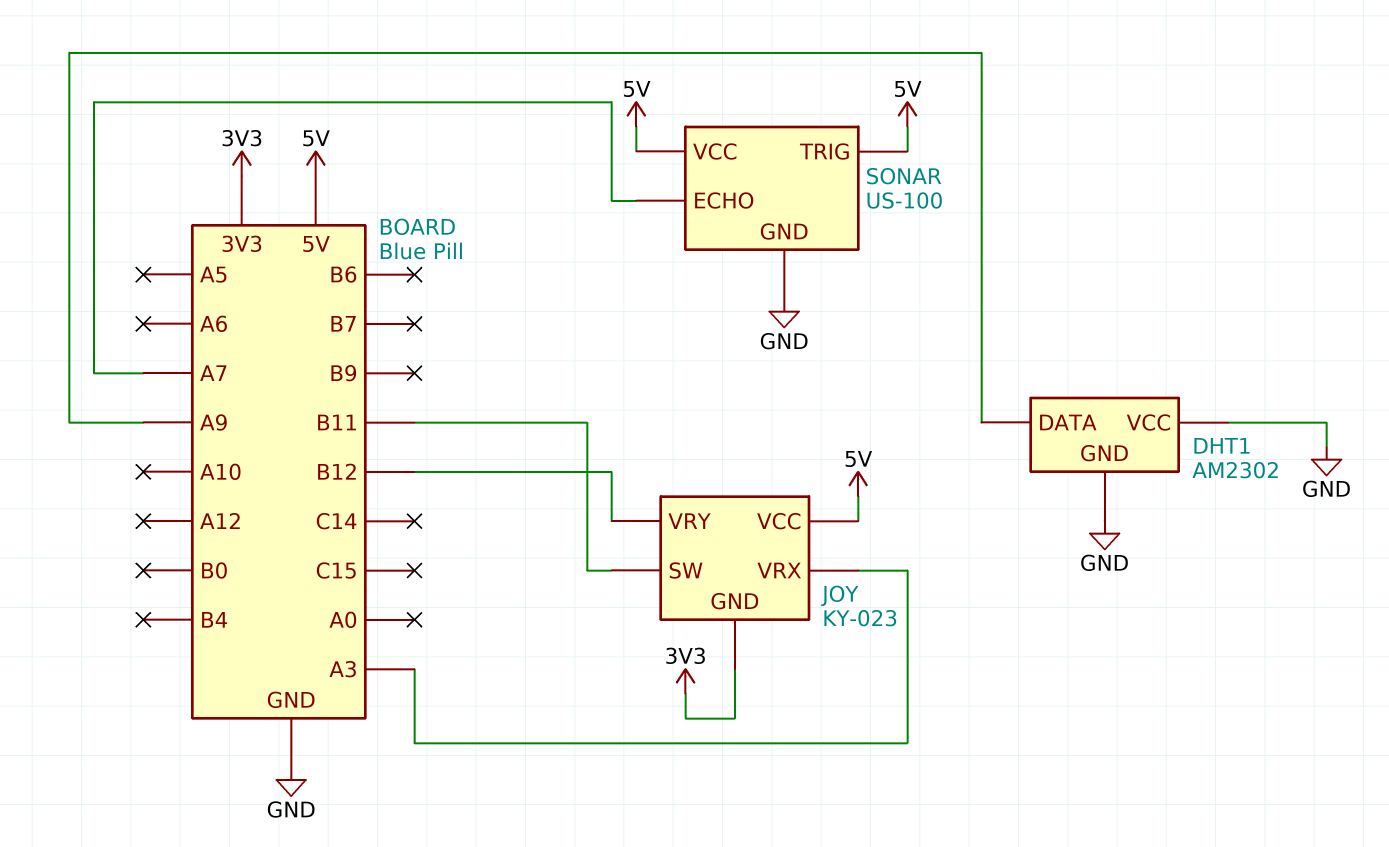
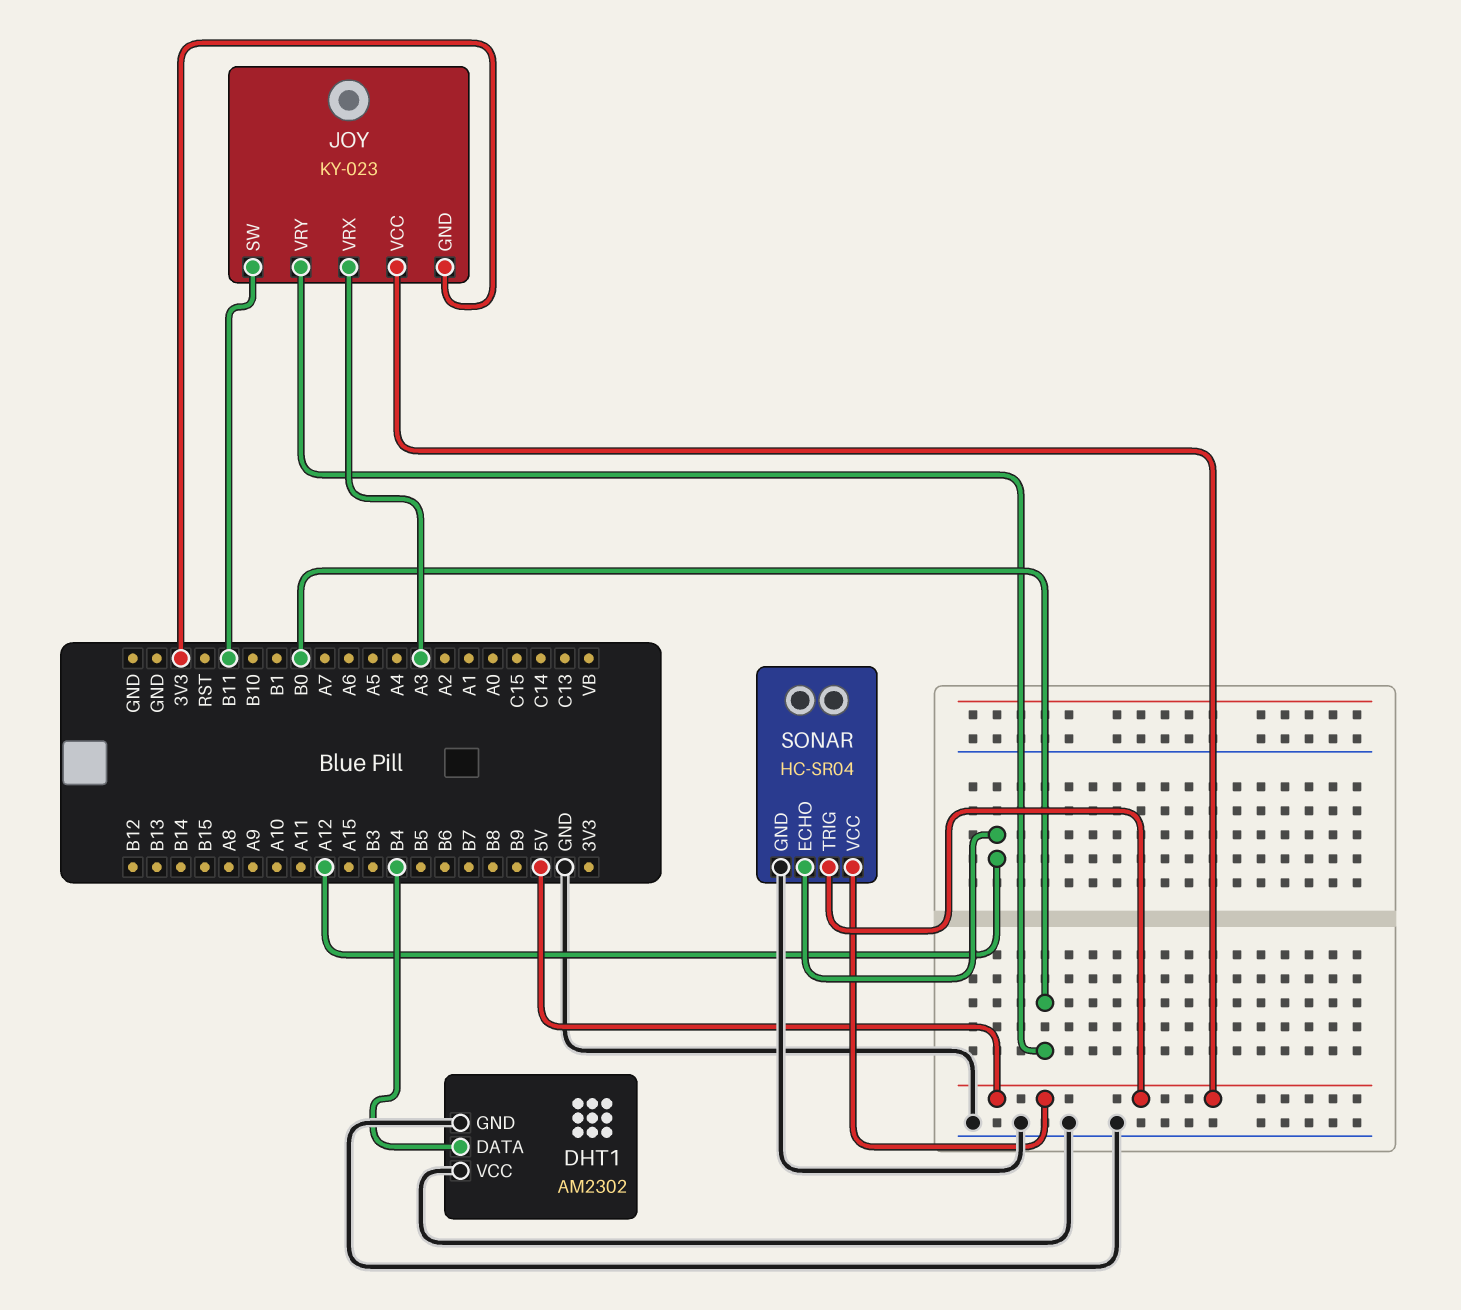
DHT1 pin DATA: A9 -> B4
JOY pin VRY: B12 -> B0
SONAR: US-100 -> HC-SR04
SONAR pin ECHO: A7 -> A12

